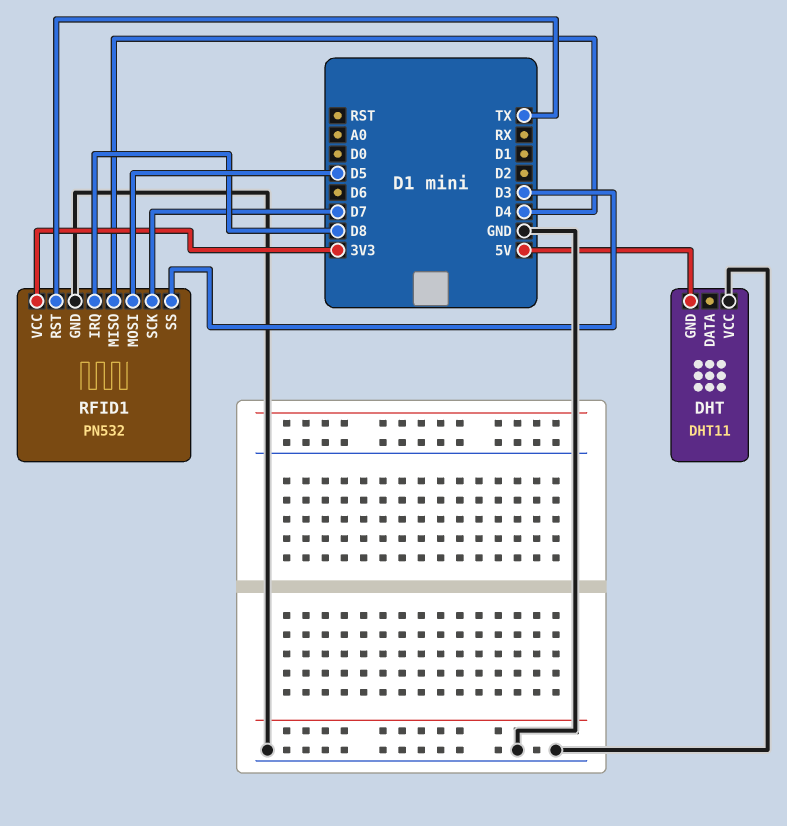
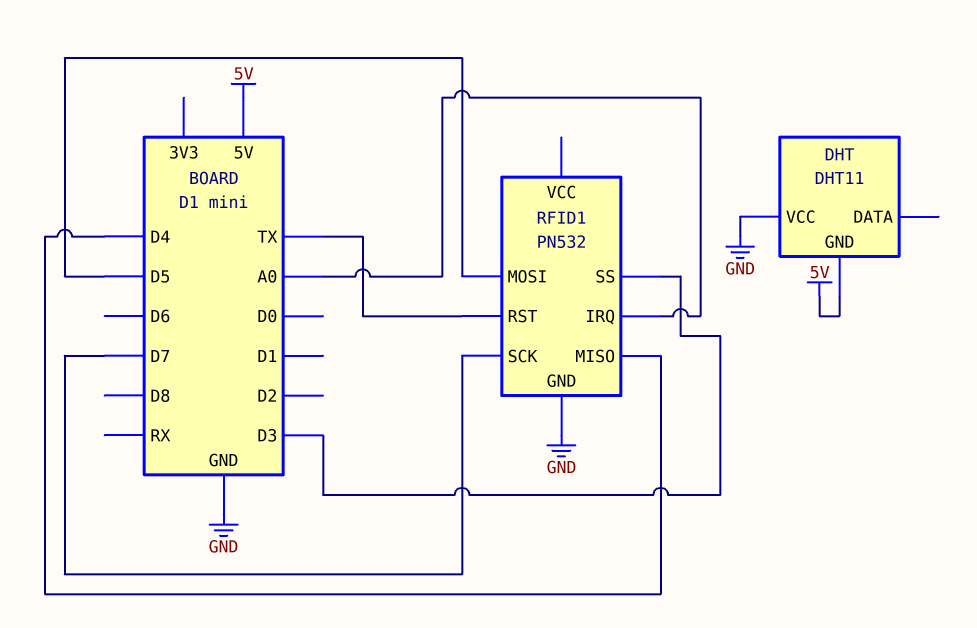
RFID1 pin IRQ: D8 -> A0
RFID1 pin VCC: 3V3 -> none

